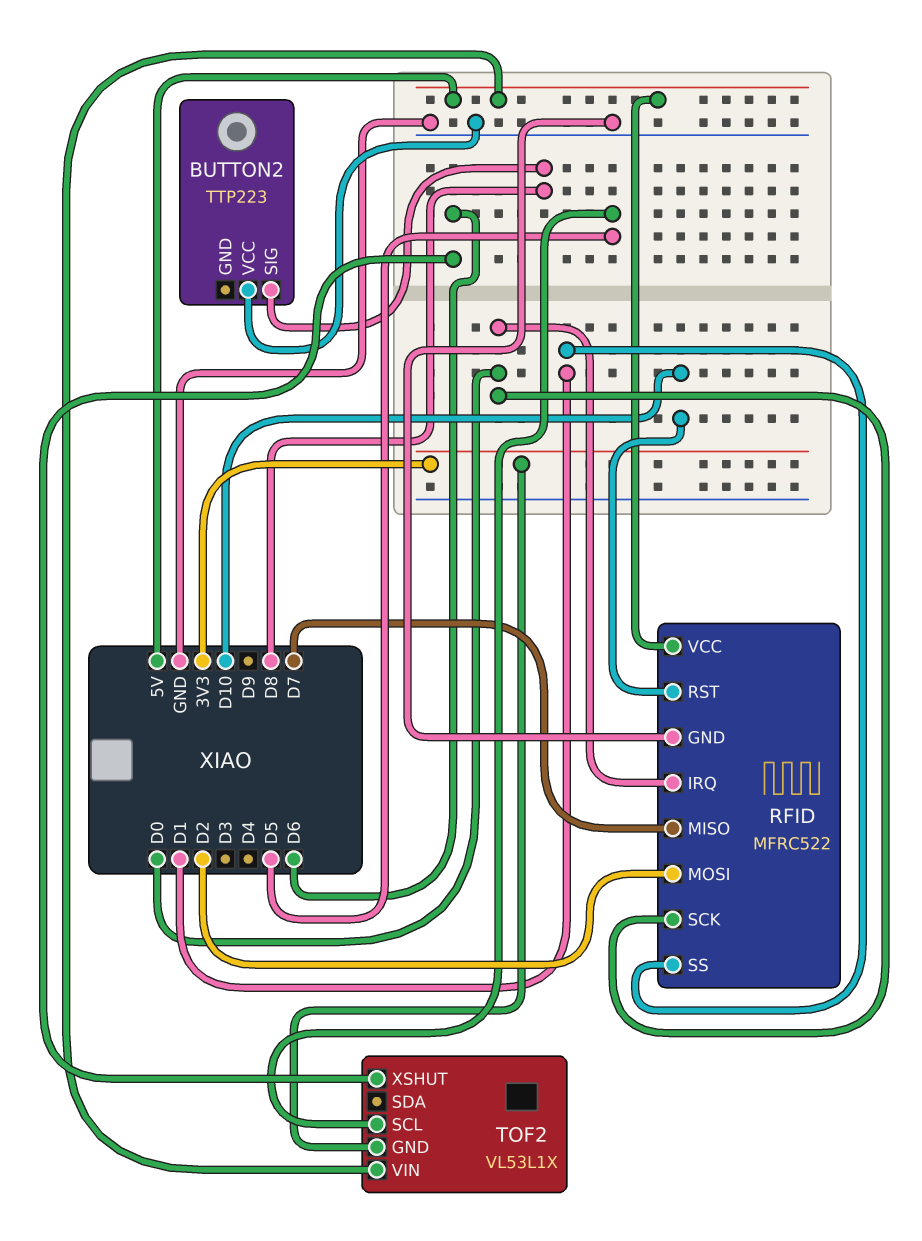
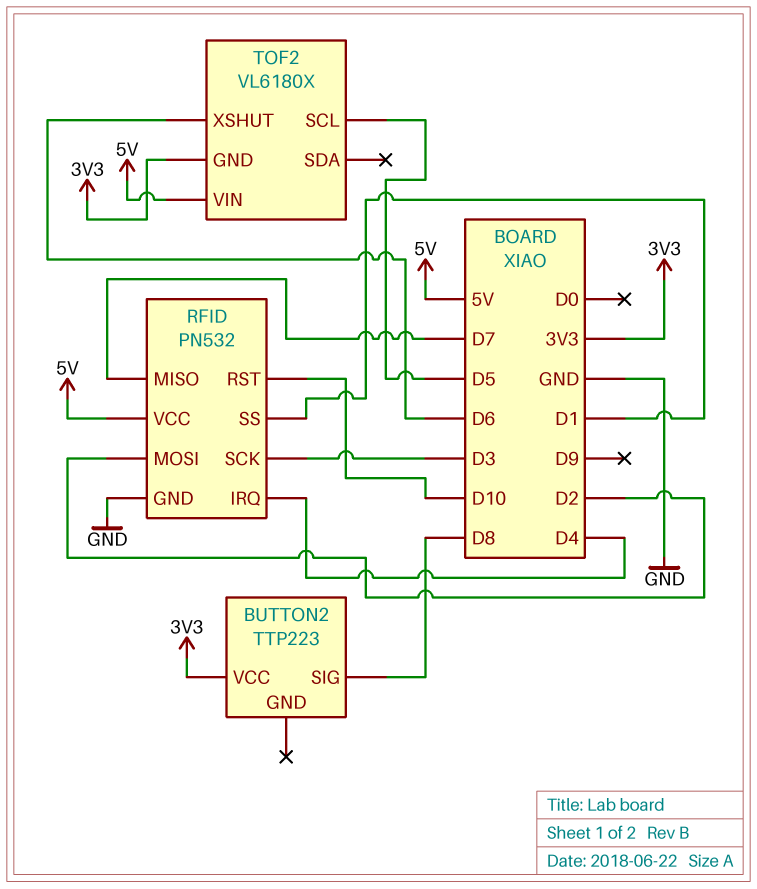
BUTTON2 pin VCC: GND -> 3V3
RFID: MFRC522 -> PN532
RFID pin IRQ: D0 -> D4
RFID pin SCK: D0 -> D3
TOF2: VL53L1X -> VL6180X

